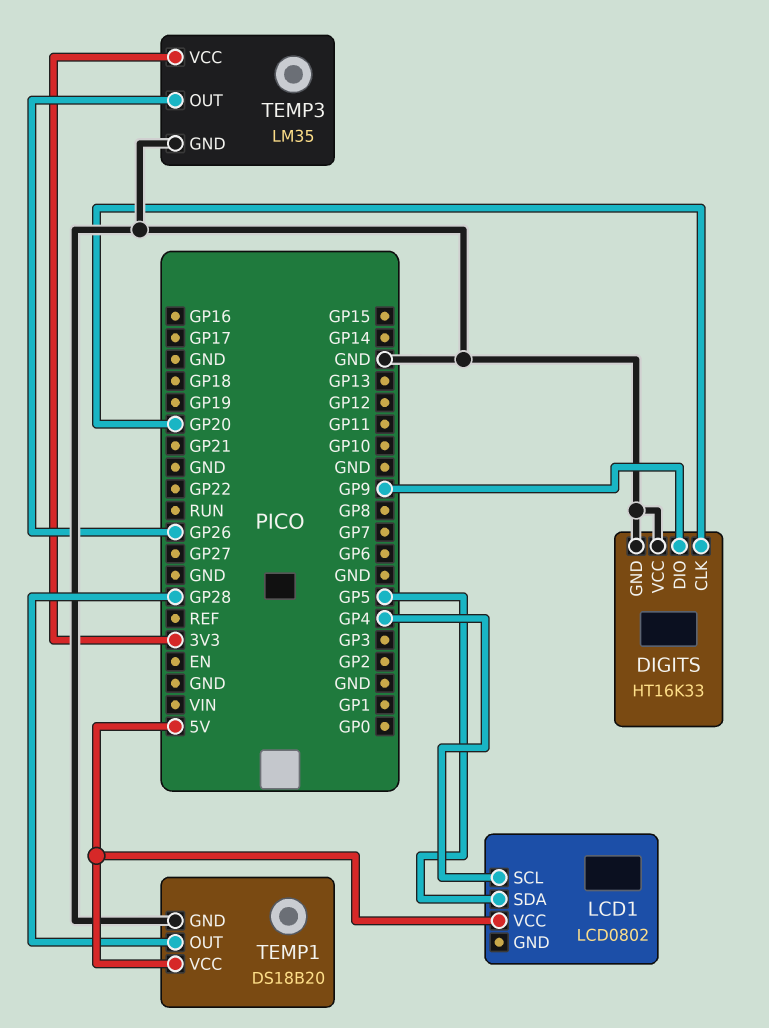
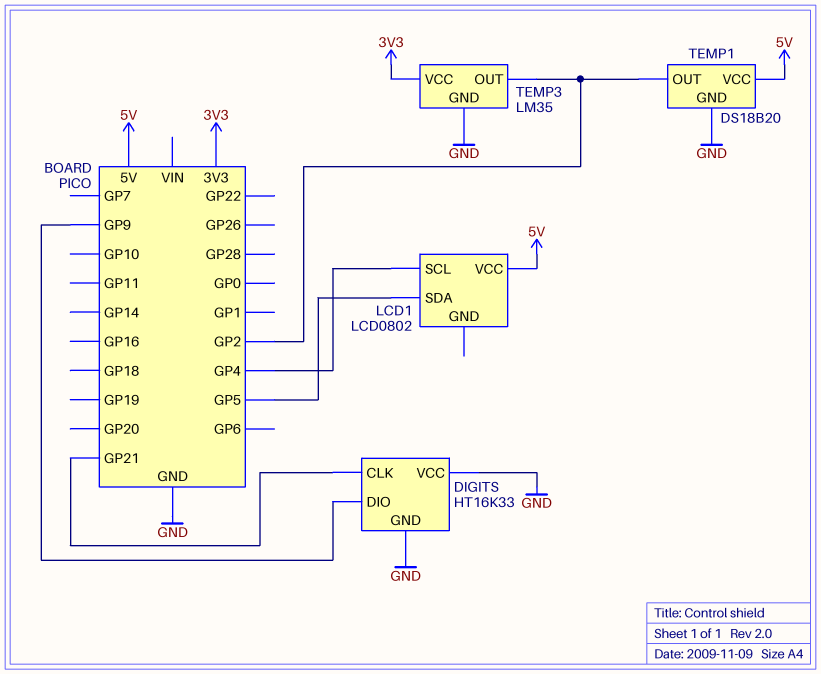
DIGITS pin CLK: GP20 -> GP21
TEMP1 pin OUT: GP28 -> GP2
TEMP3 pin OUT: GP26 -> GP2

